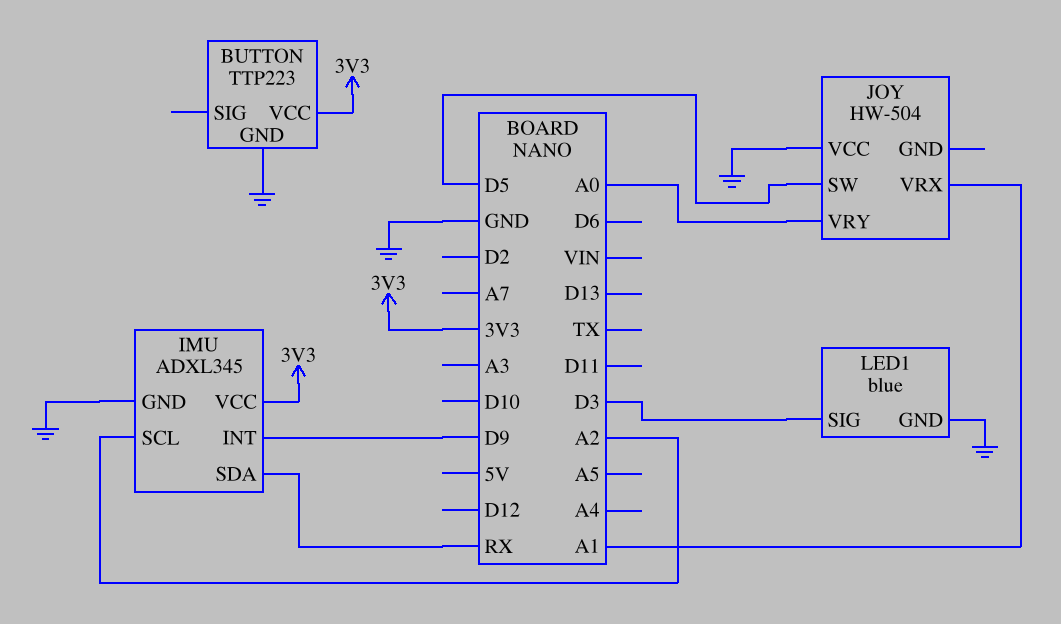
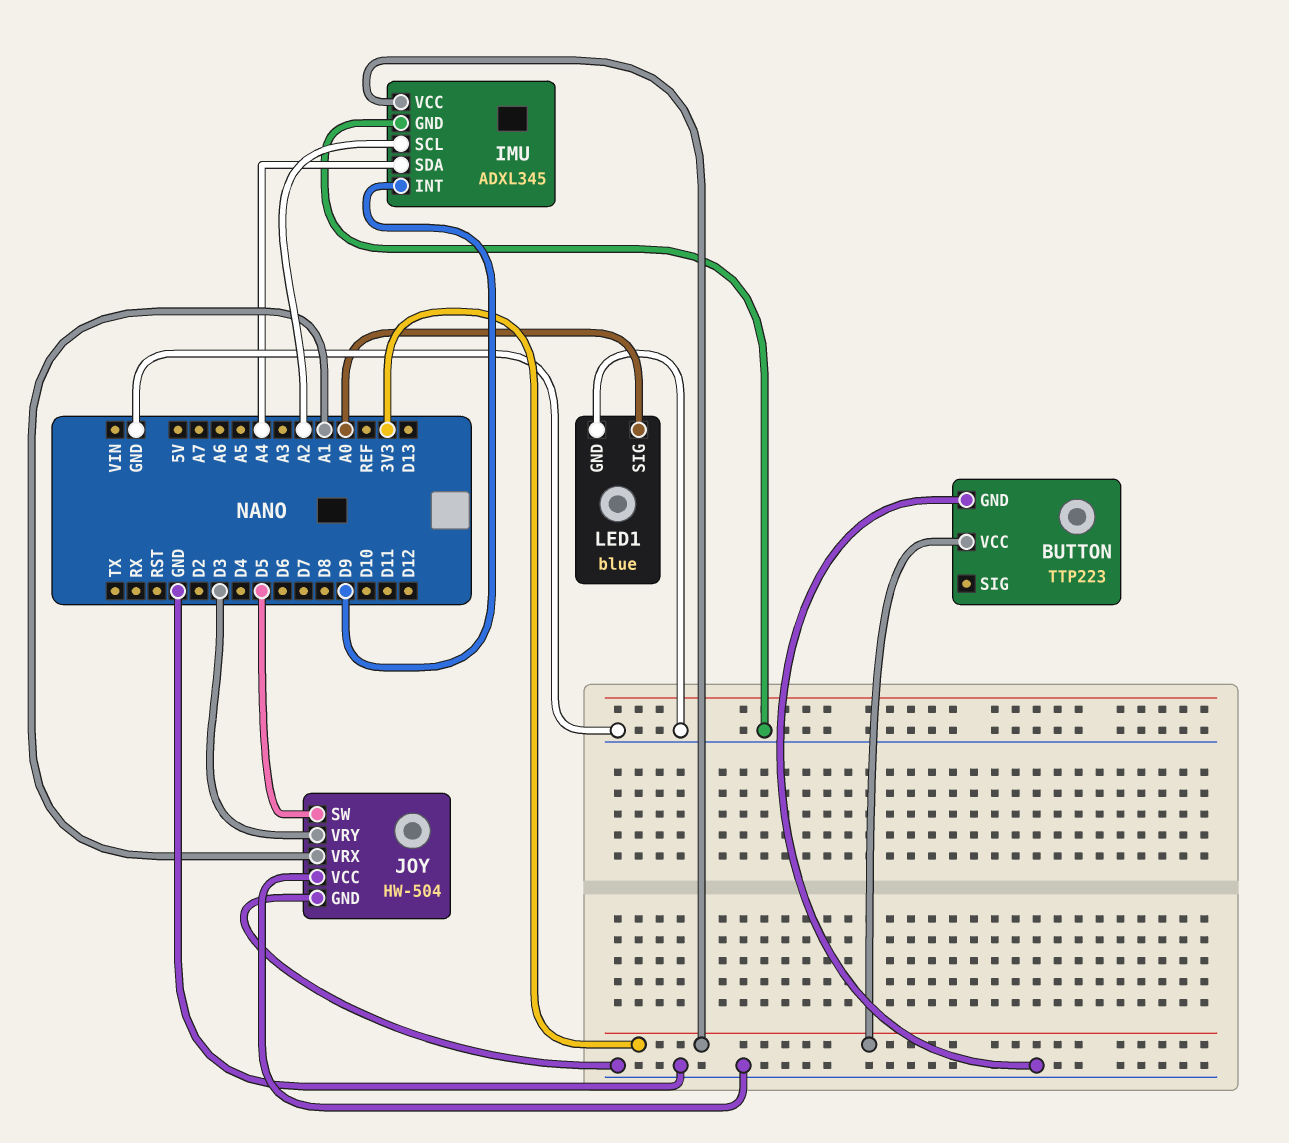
IMU pin SDA: RX -> A4
JOY pin GND: none -> GND
JOY pin VRY: A0 -> D3
LED1 pin SIG: D3 -> A0

